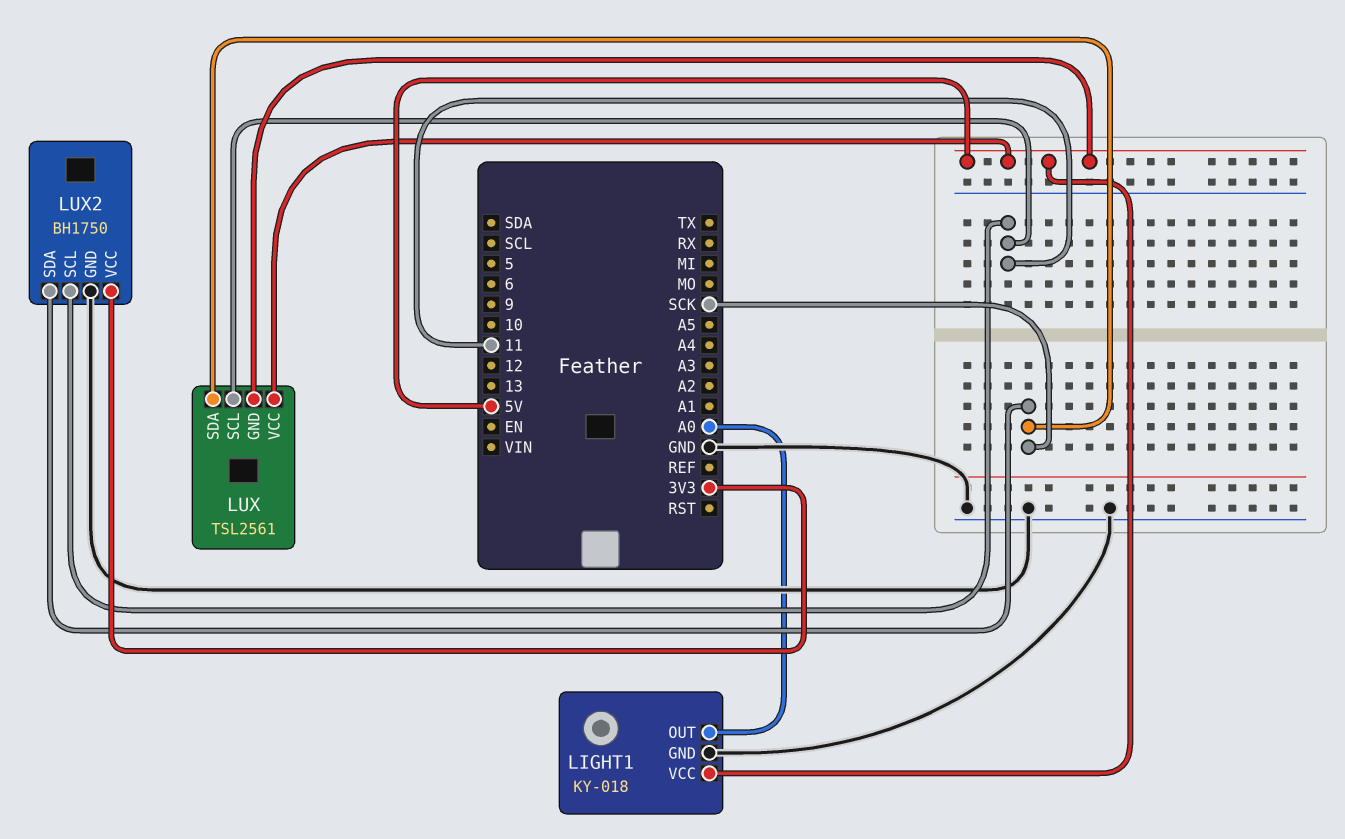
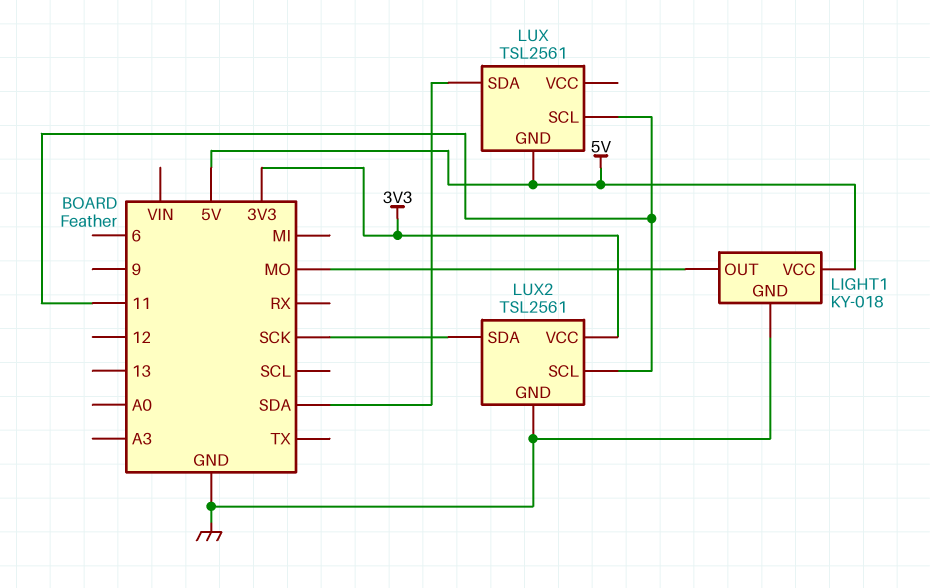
LIGHT1 pin OUT: A0 -> MO
LUX pin SDA: SCK -> SDA
LUX pin VCC: 5V -> none
LUX2: BH1750 -> TSL2561

